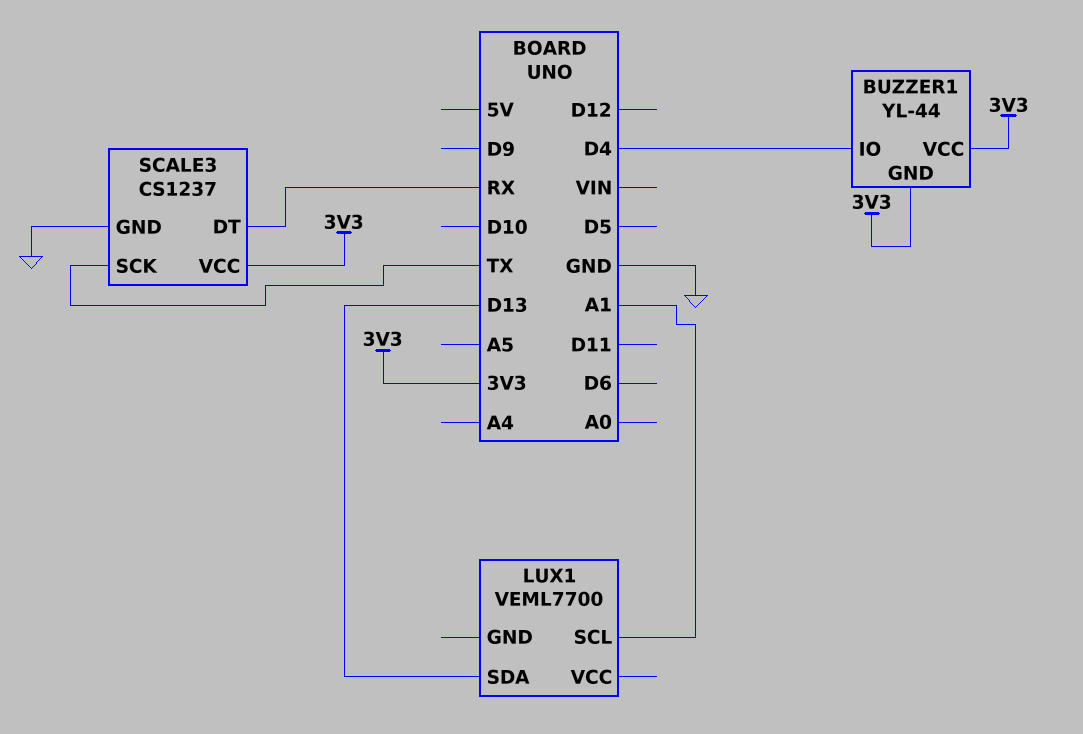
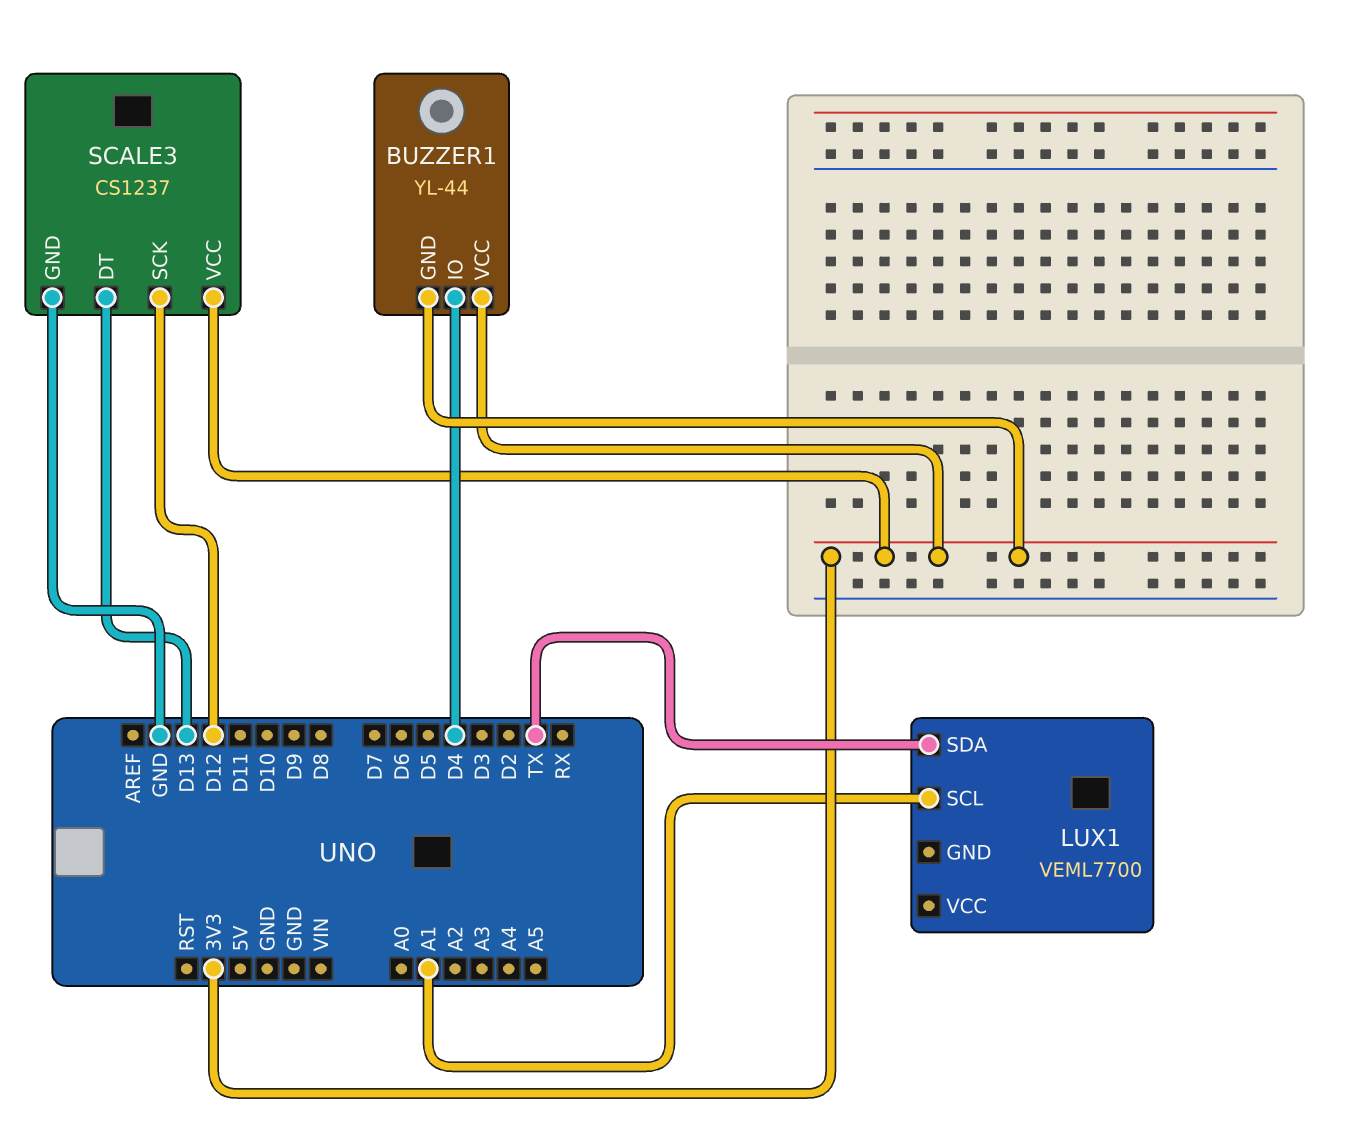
LUX1 pin SDA: D13 -> TX
SCALE3 pin DT: RX -> D13
SCALE3 pin SCK: TX -> D12

